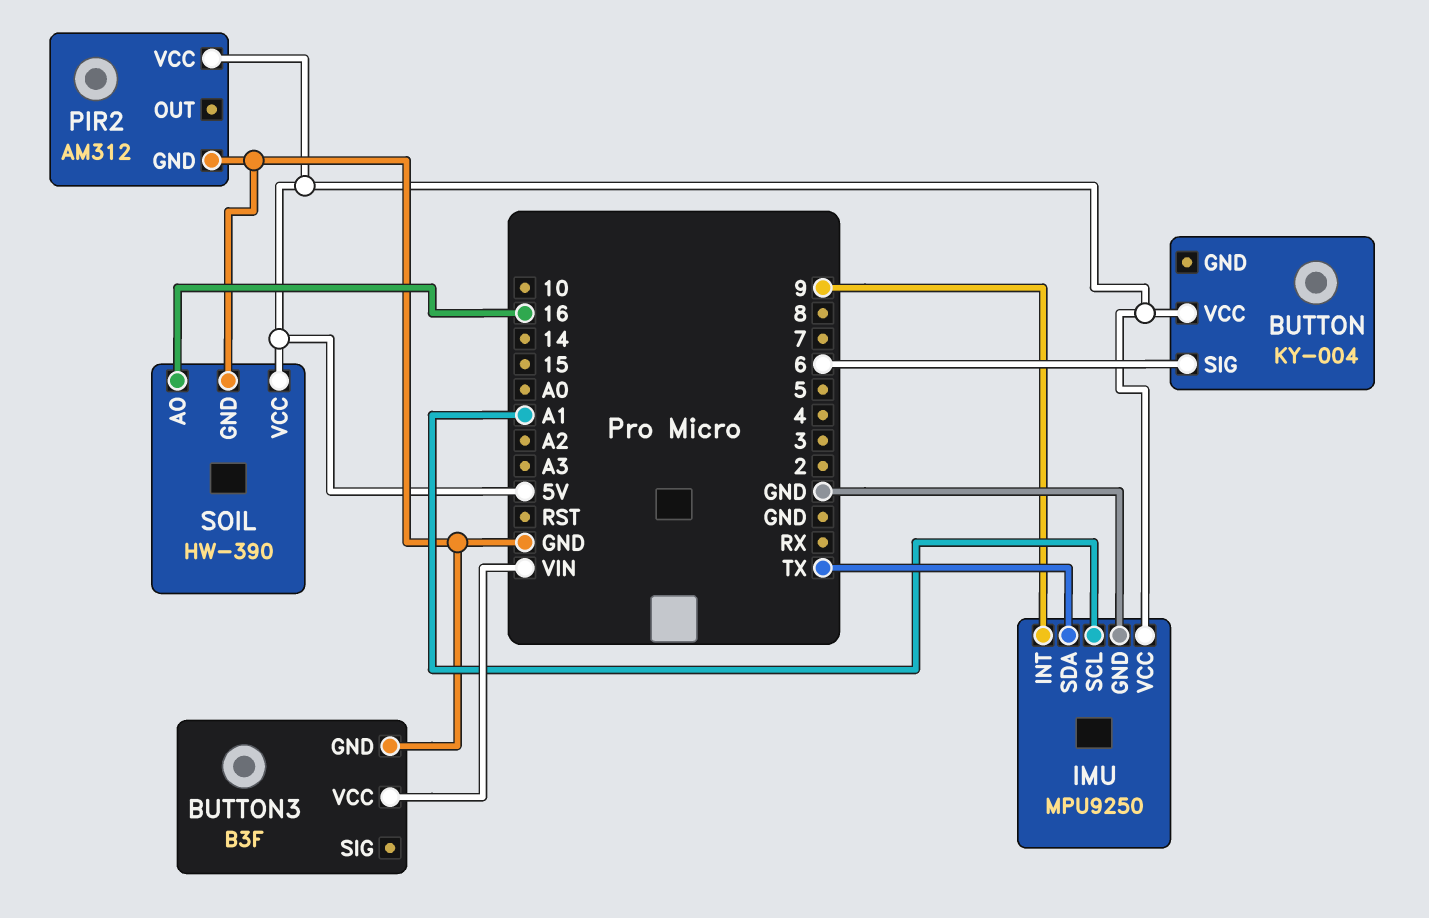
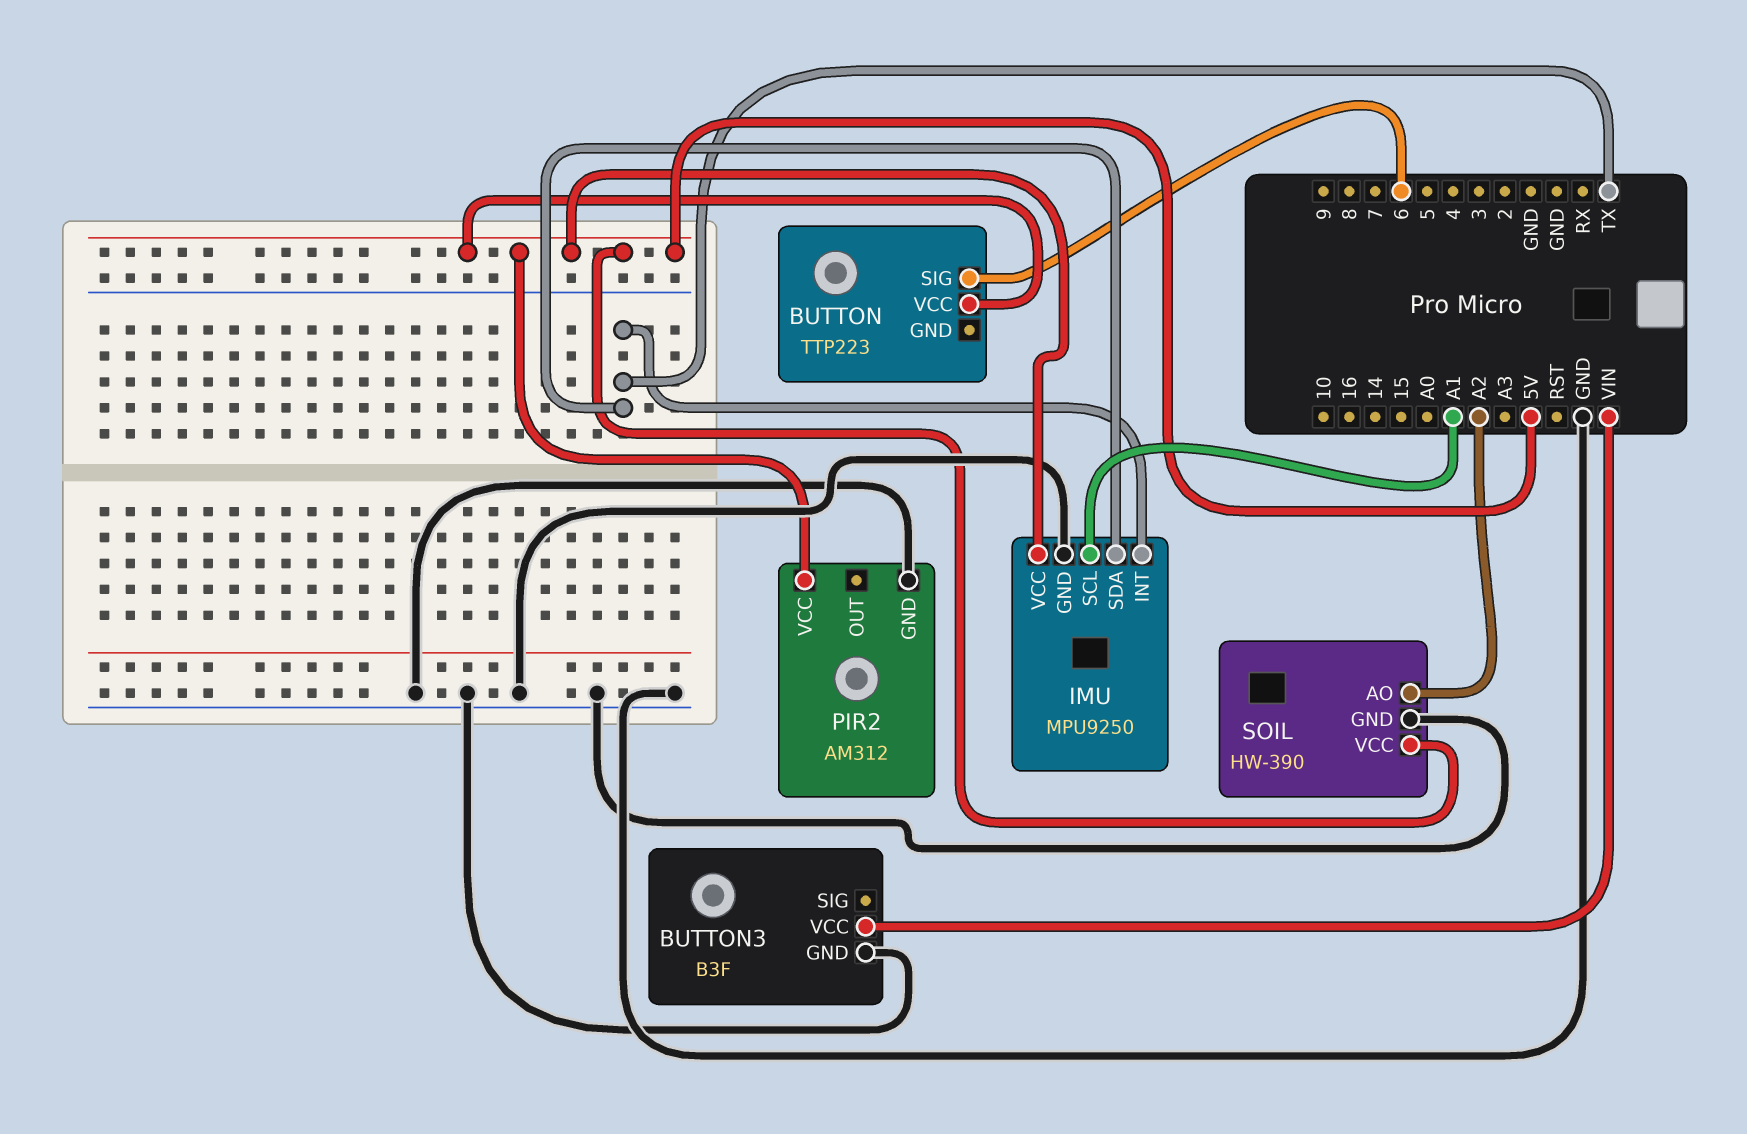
BUTTON: KY-004 -> TTP223
IMU pin INT: 9 -> TX
SOIL pin AO: 16 -> A2

